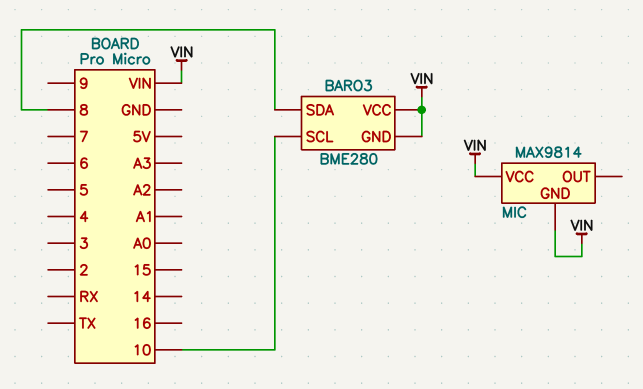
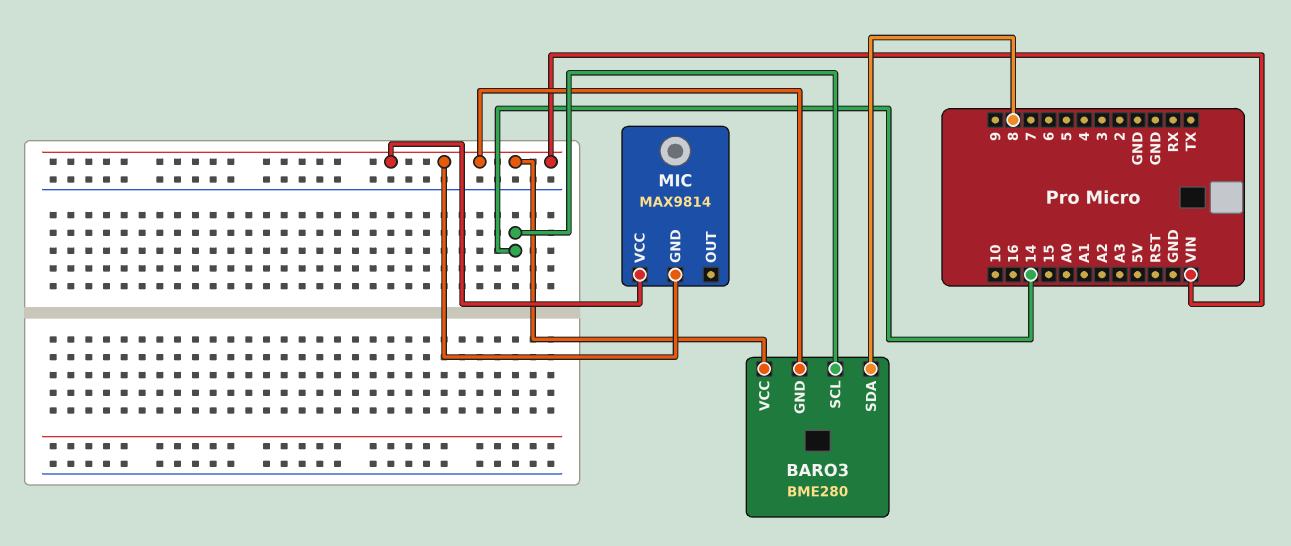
BARO3 pin SCL: 10 -> 14

